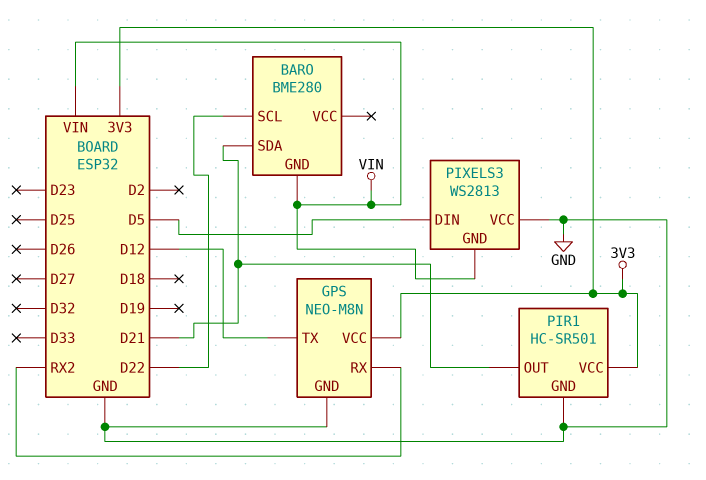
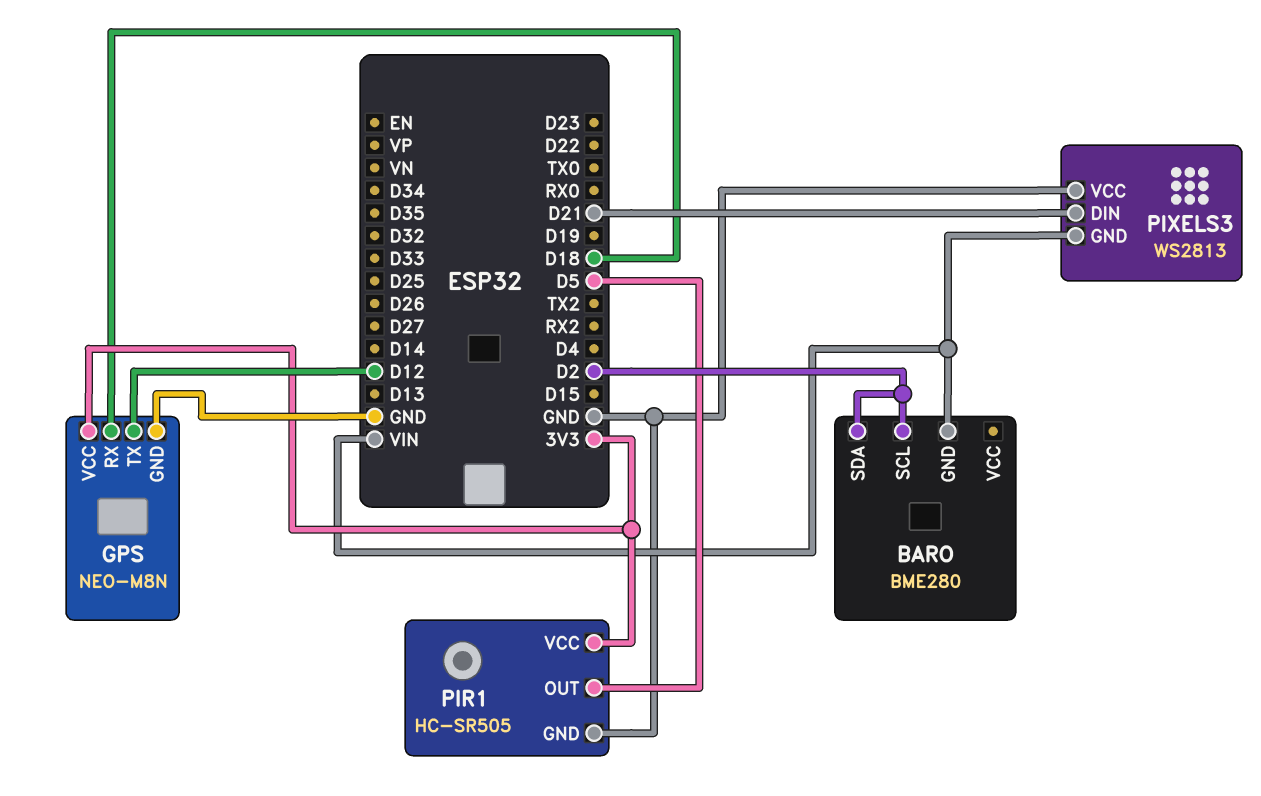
BARO pin SCL: D22 -> D2
BARO pin SDA: D21 -> D2
GPS pin RX: RX2 -> D18
PIR1: HC-SR501 -> HC-SR505
PIR1 pin OUT: D21 -> D5
PIXELS3 pin DIN: D5 -> D21

